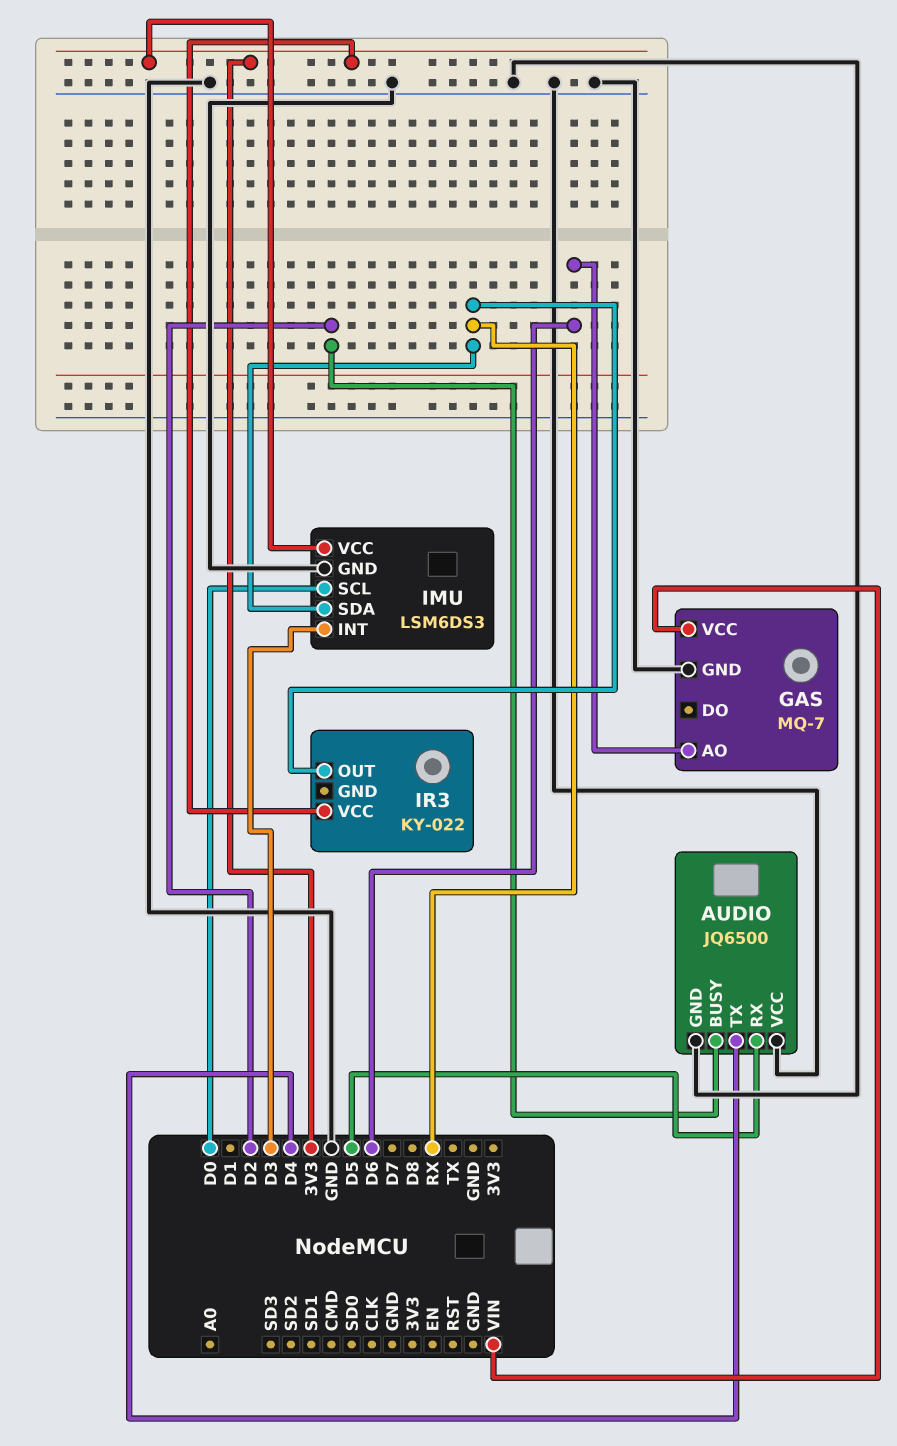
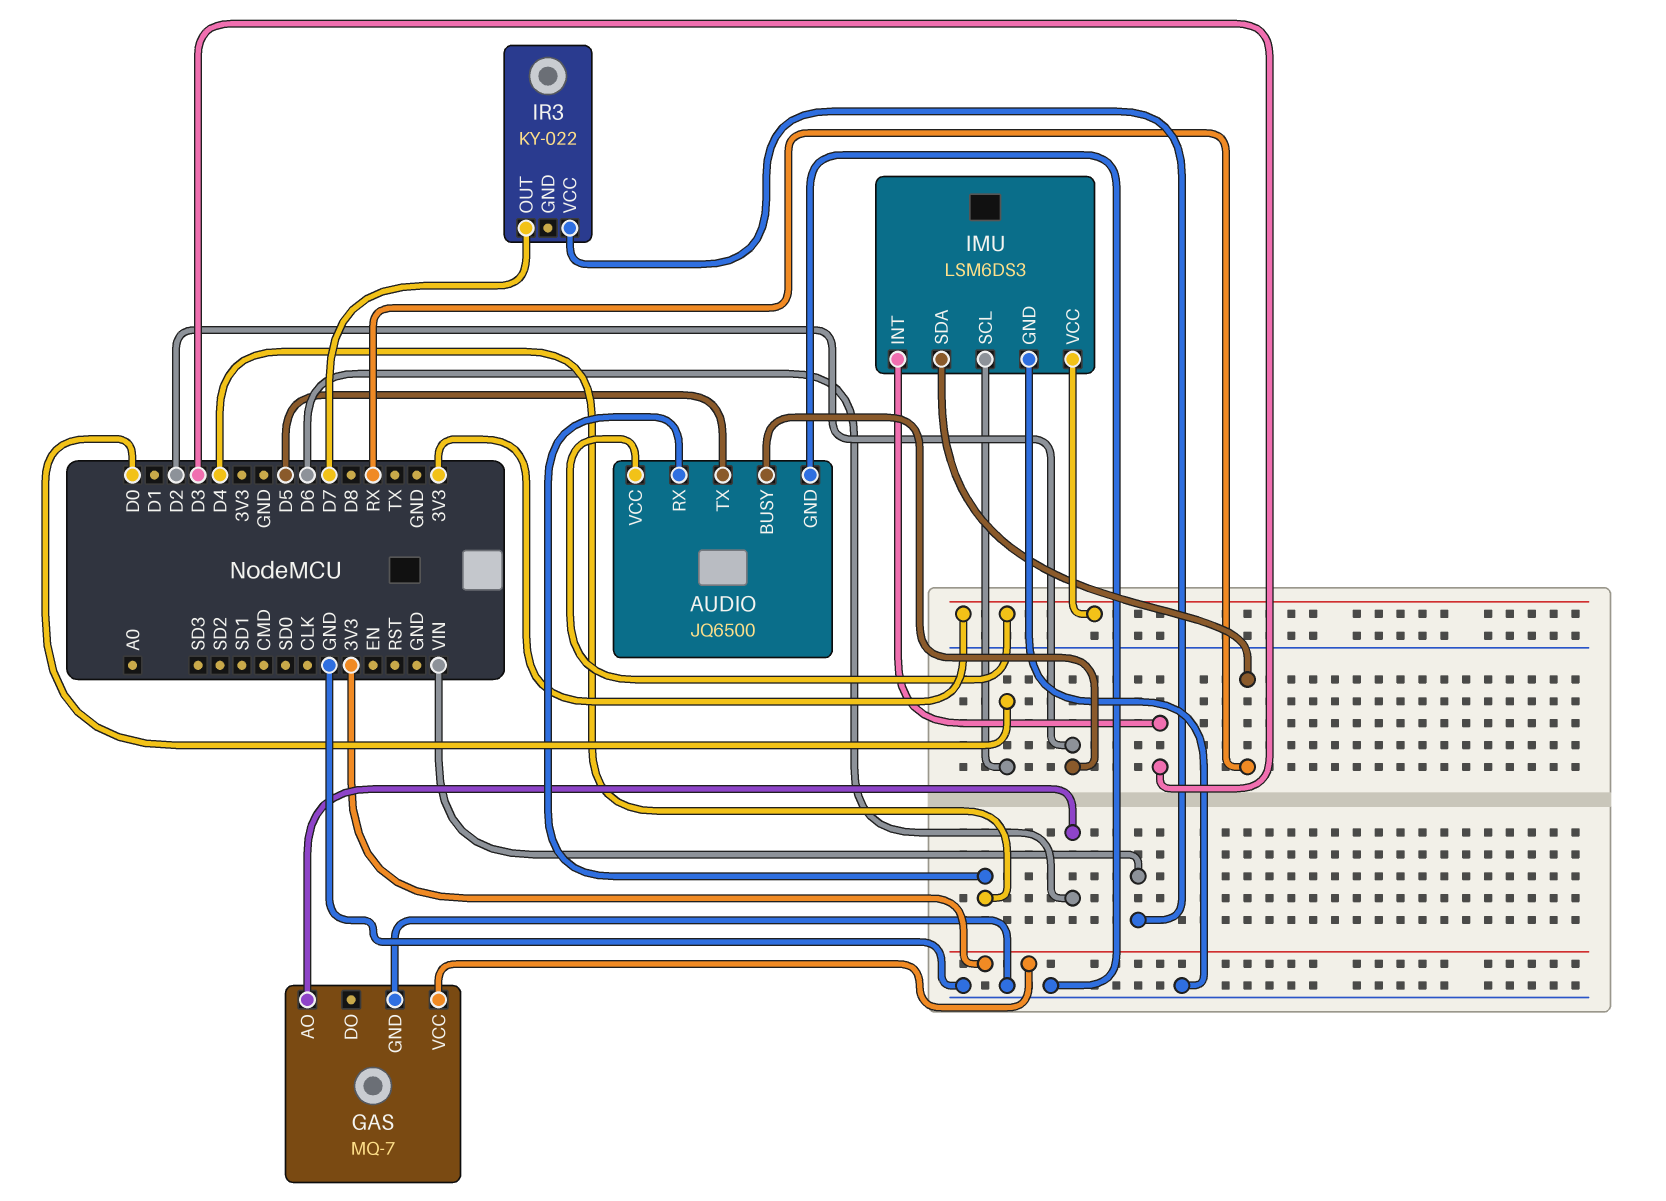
AUDIO pin RX: D5 -> D4
AUDIO pin TX: D4 -> D5
AUDIO pin VCC: GND -> 3V3
GAS pin VCC: VIN -> 3V3
IR3 pin OUT: RX -> D7
IR3 pin VCC: 3V3 -> VIN

